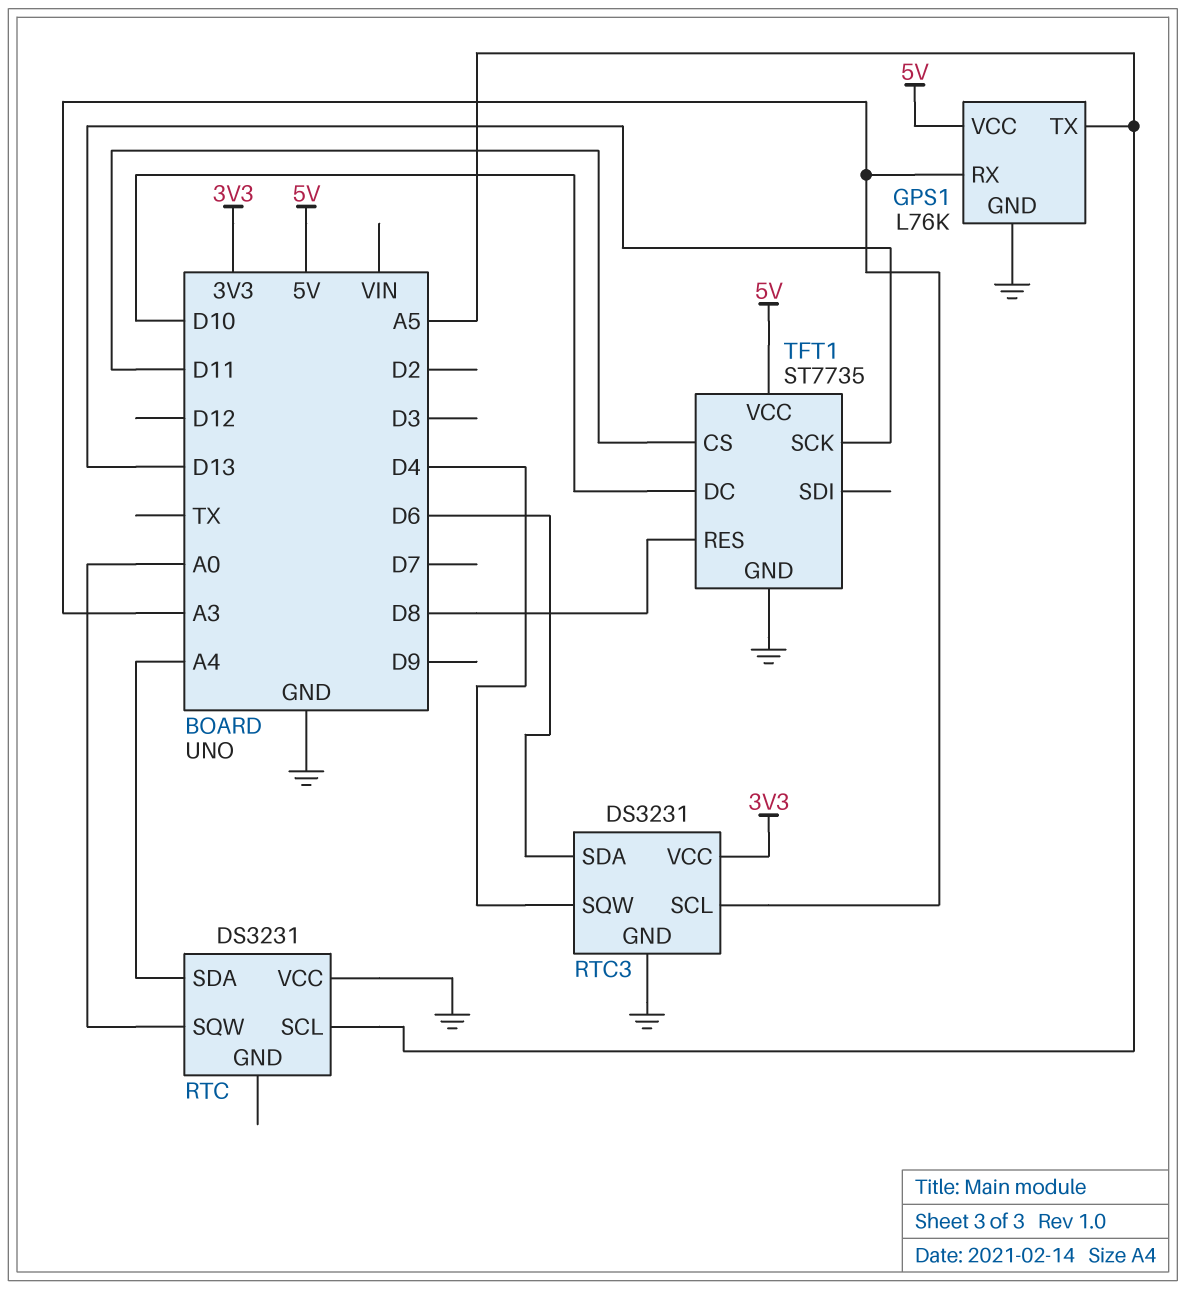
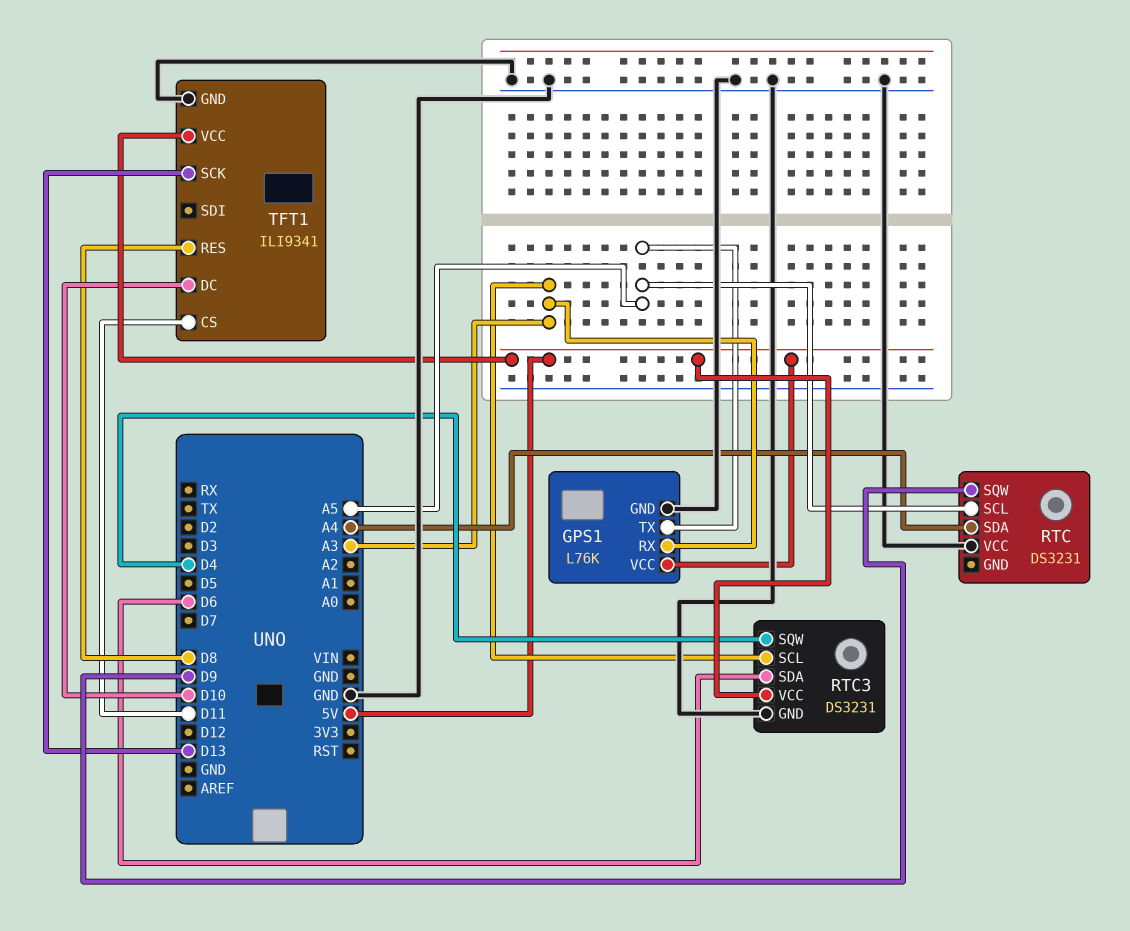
RTC pin SQW: A0 -> D9
RTC3 pin VCC: 3V3 -> 5V
TFT1: ST7735 -> ILI9341

